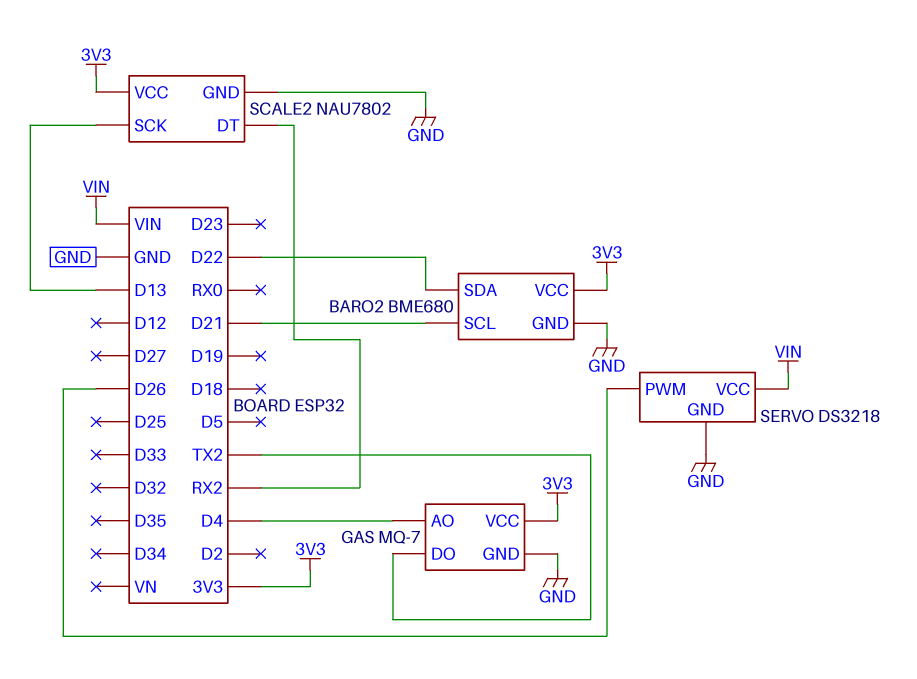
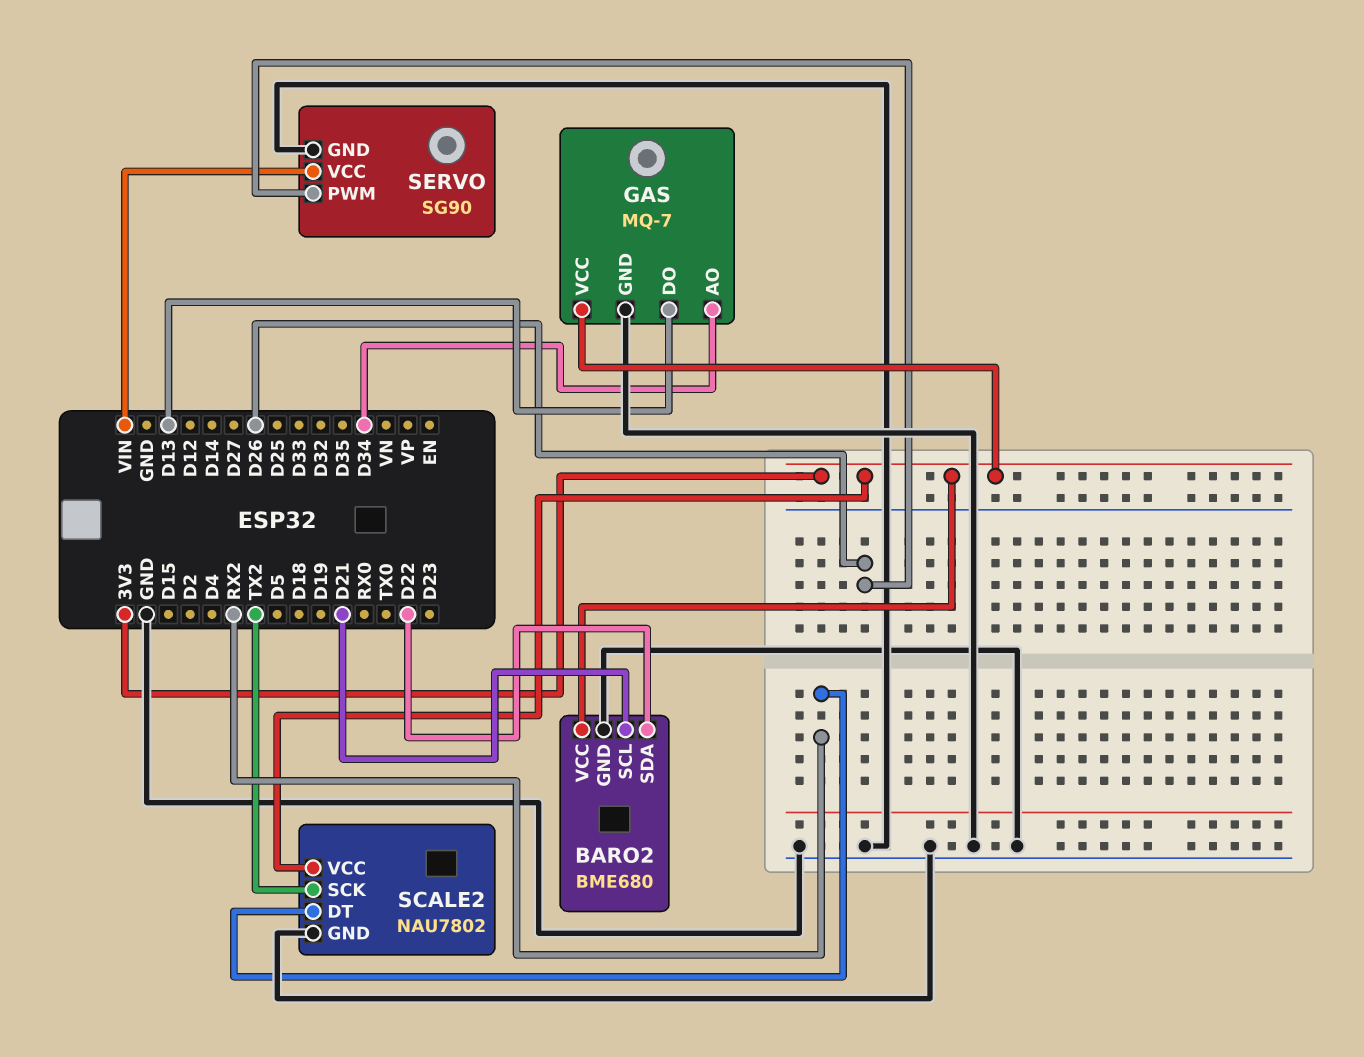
GAS pin AO: D4 -> D34
GAS pin DO: TX2 -> D13
SCALE2 pin SCK: D13 -> TX2
SERVO: DS3218 -> SG90

